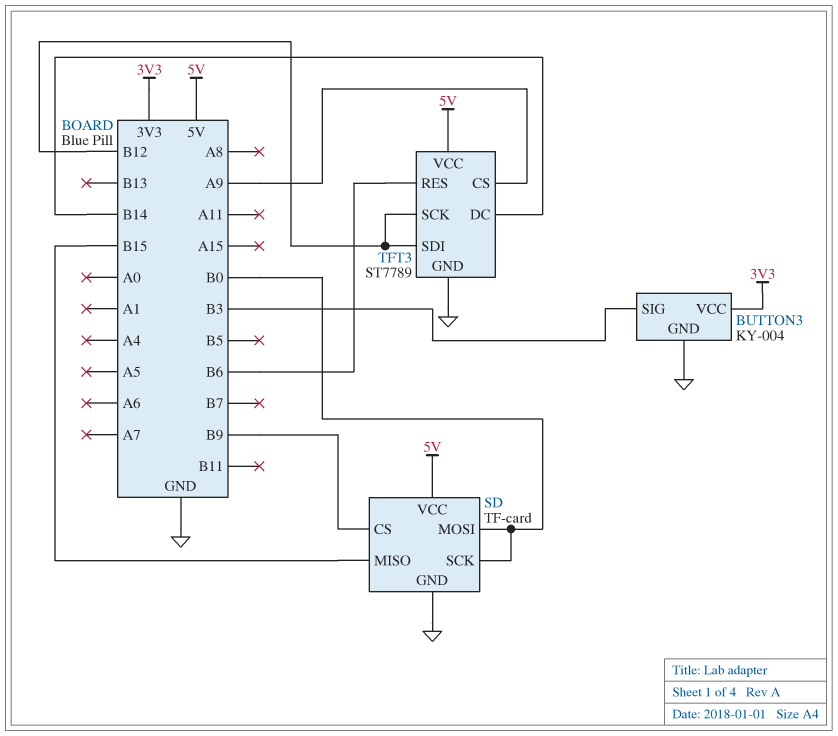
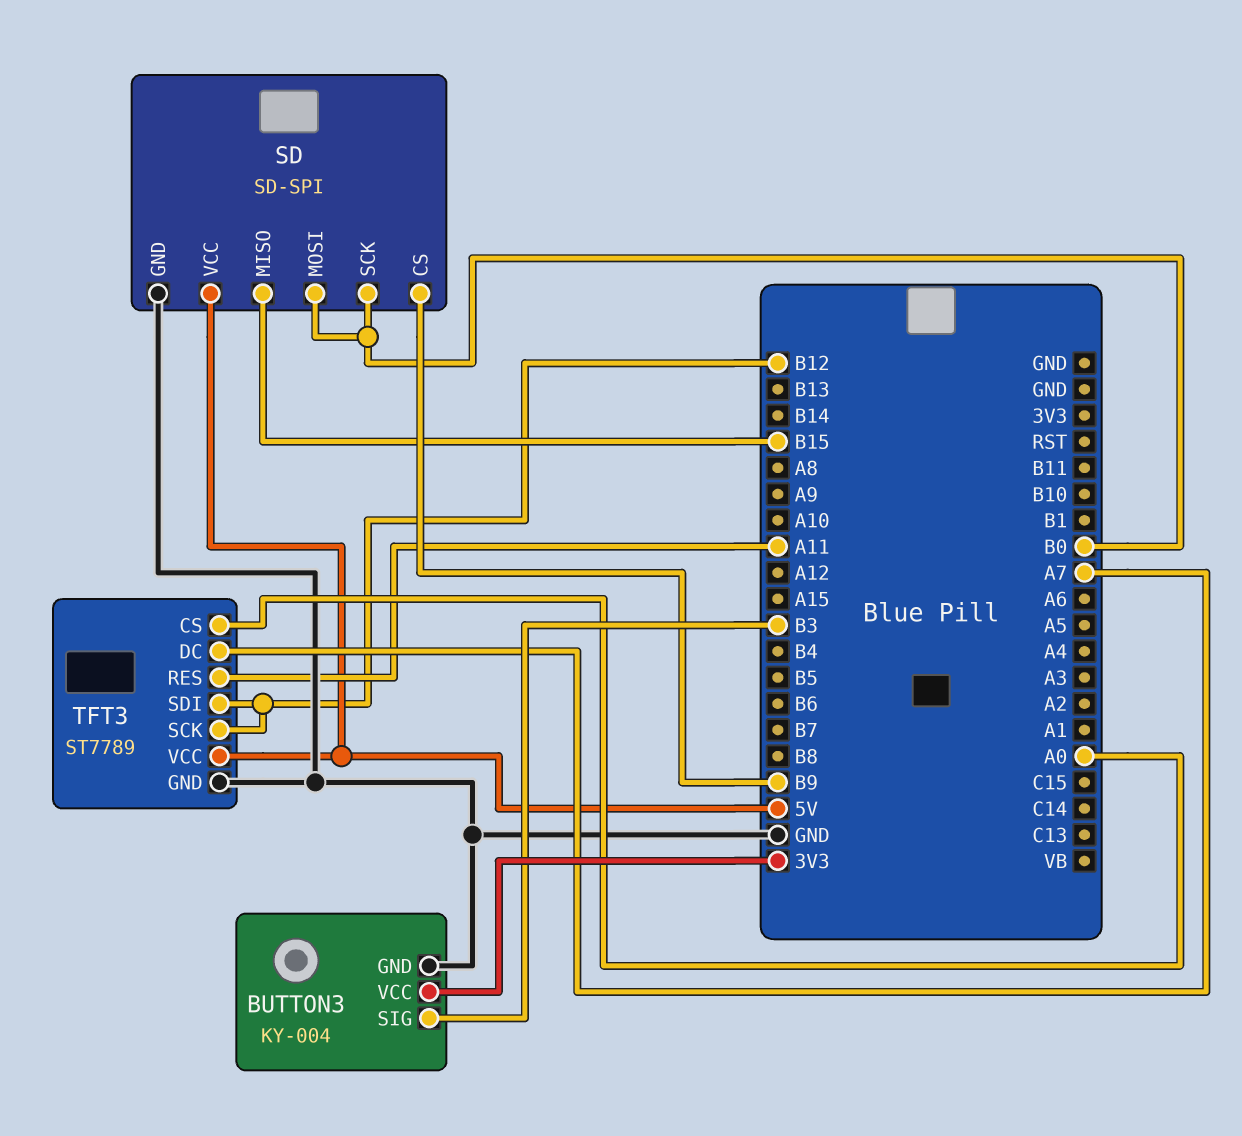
SD: TF-card -> SD-SPI
TFT3 pin CS: A9 -> A0
TFT3 pin DC: B14 -> A7
TFT3 pin RES: B6 -> A11

